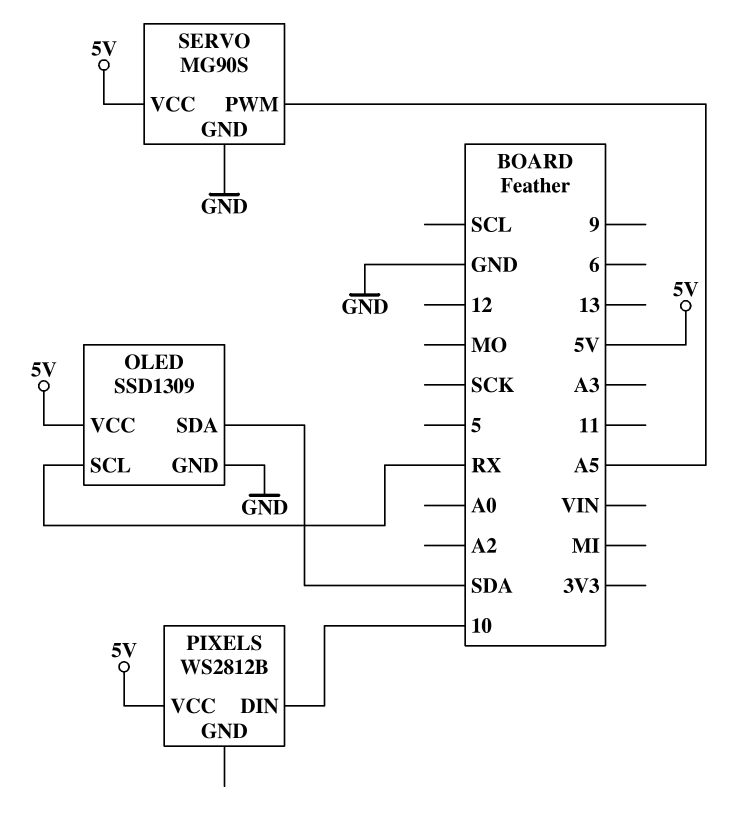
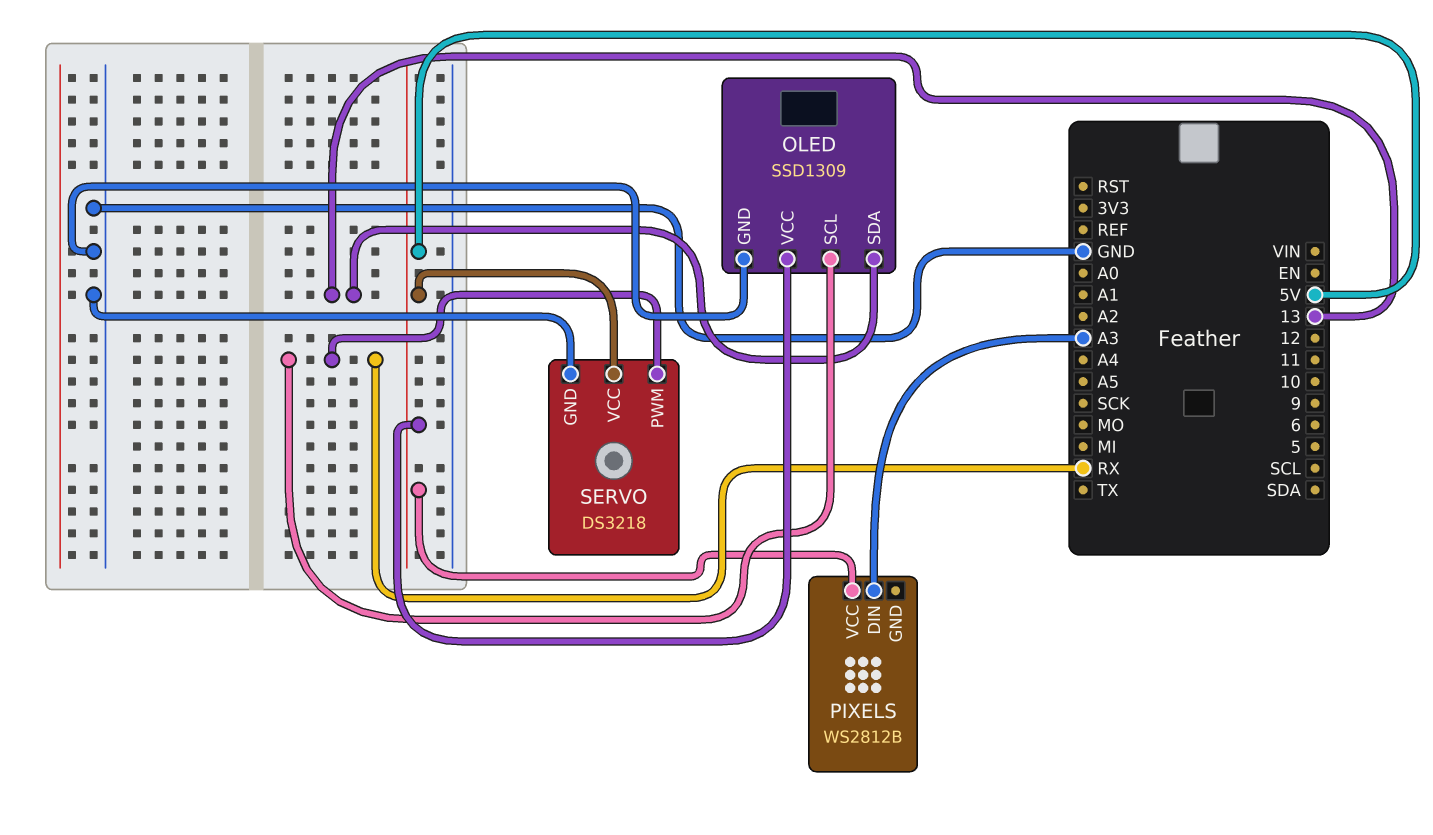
OLED pin SDA: SDA -> 13
PIXELS pin DIN: 10 -> A3
SERVO: MG90S -> DS3218
SERVO pin PWM: A5 -> RX

